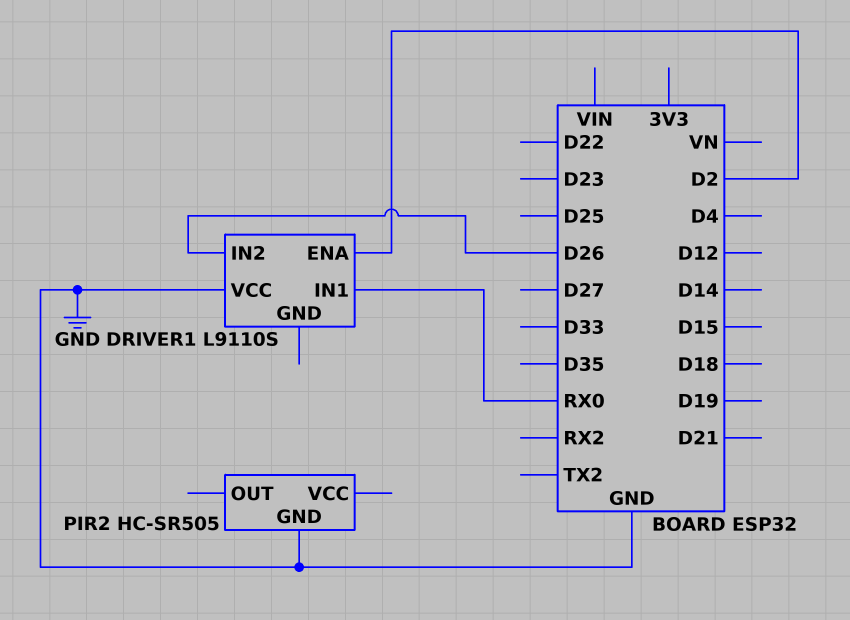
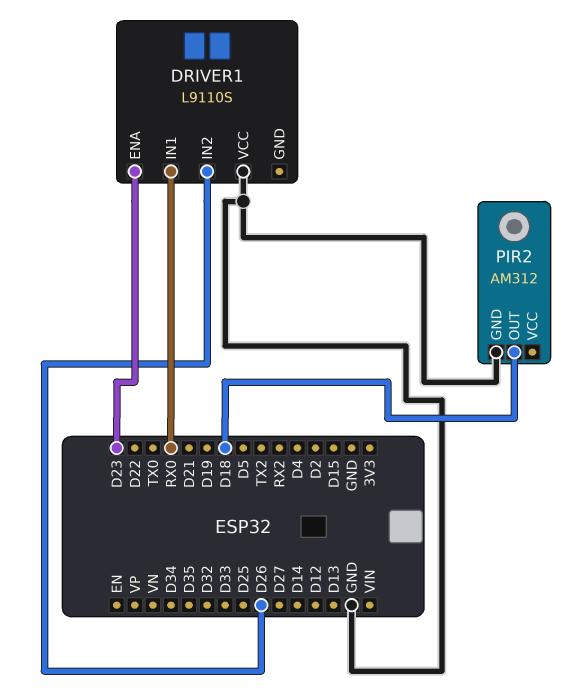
DRIVER1 pin ENA: D2 -> D23
PIR2: HC-SR505 -> AM312
PIR2 pin OUT: none -> D18

